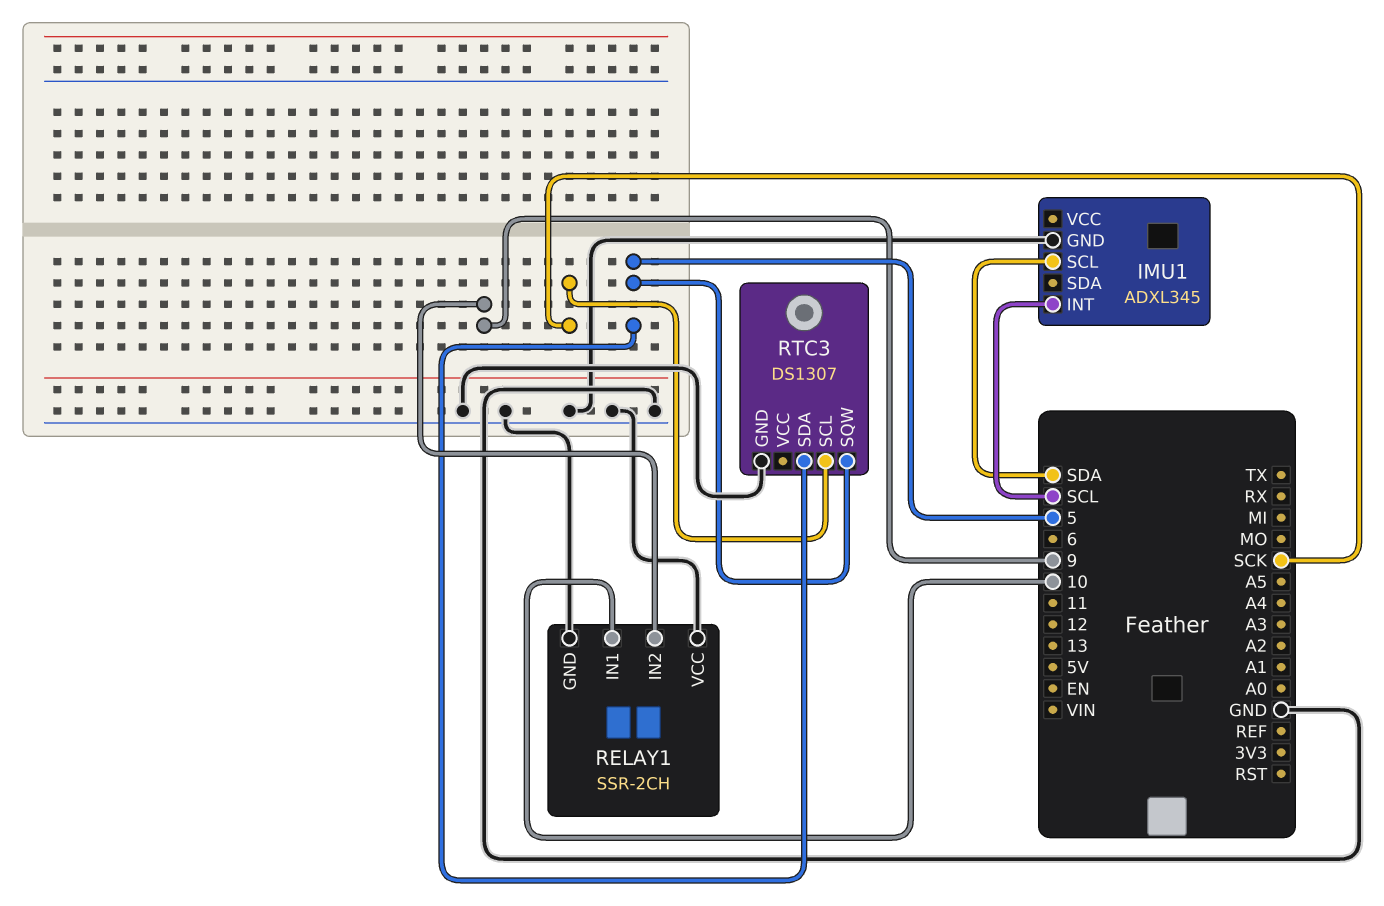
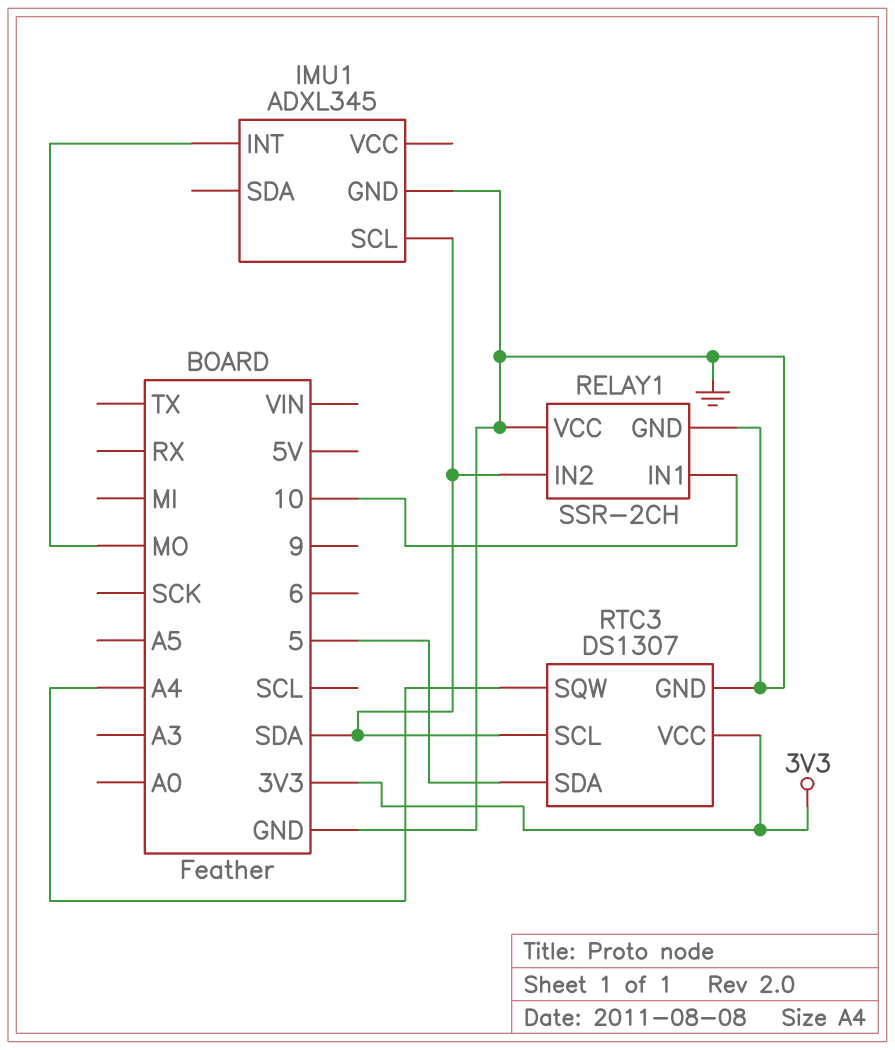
IMU1 pin INT: SCL -> MO
RELAY1 pin IN2: 9 -> SDA
RTC3 pin SCL: SCK -> SDA
RTC3 pin SQW: 5 -> A4
RTC3 pin VCC: none -> 3V3

